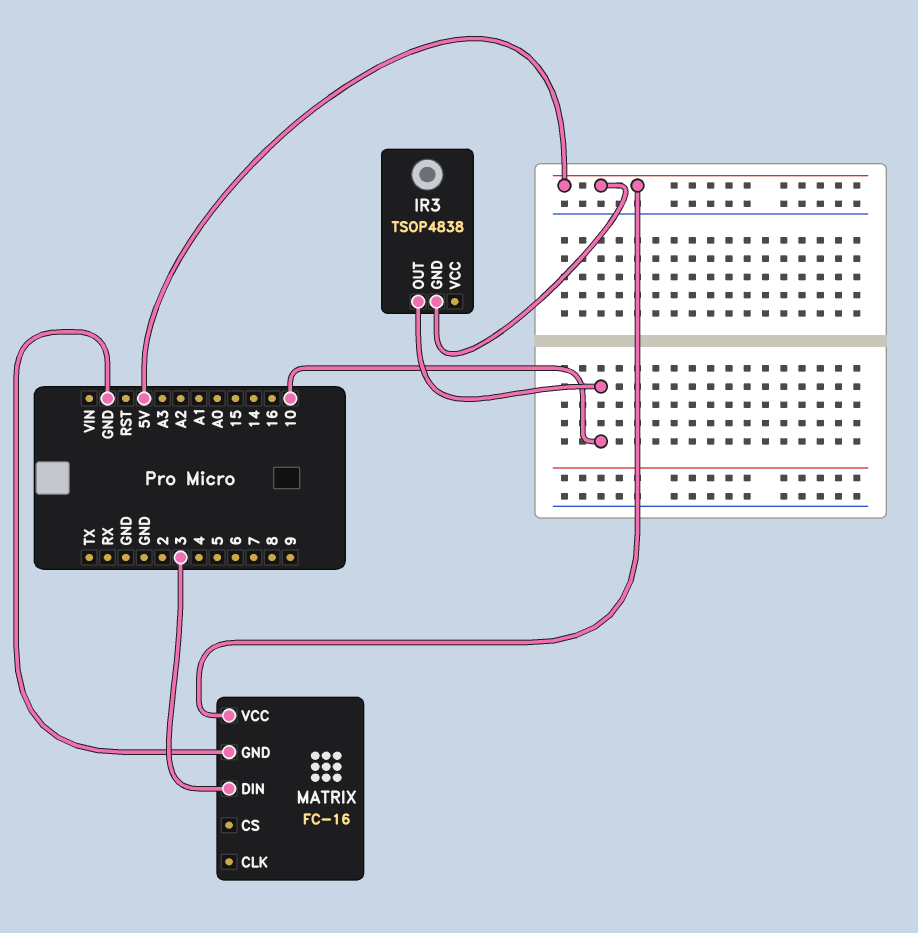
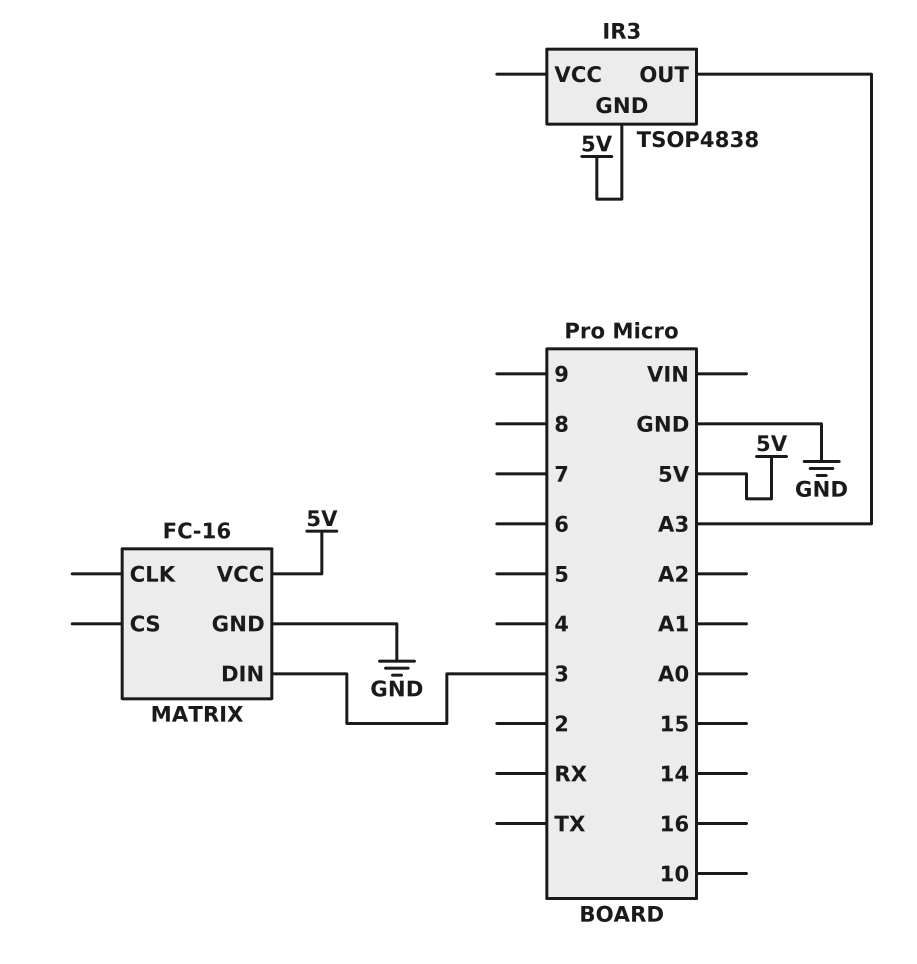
IR3 pin OUT: 10 -> A3

